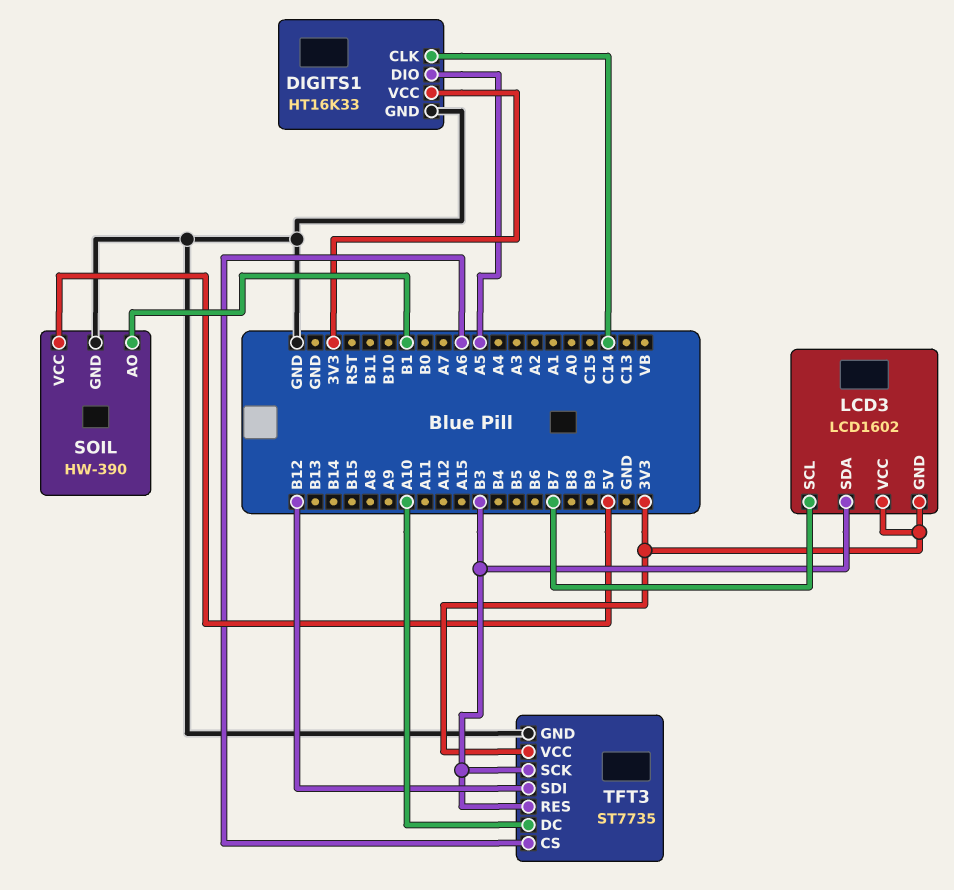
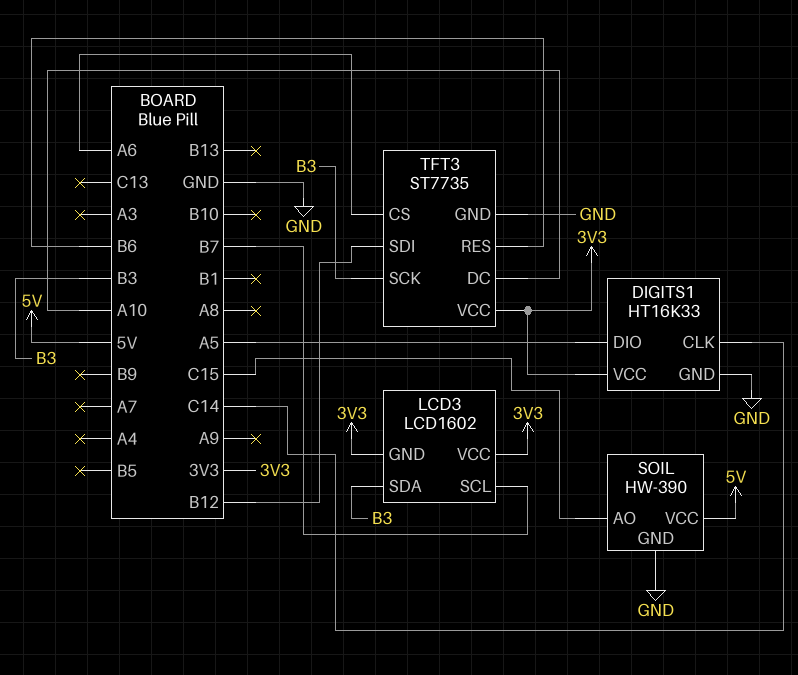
SOIL pin AO: B1 -> C15
TFT3 pin RES: B3 -> B6

